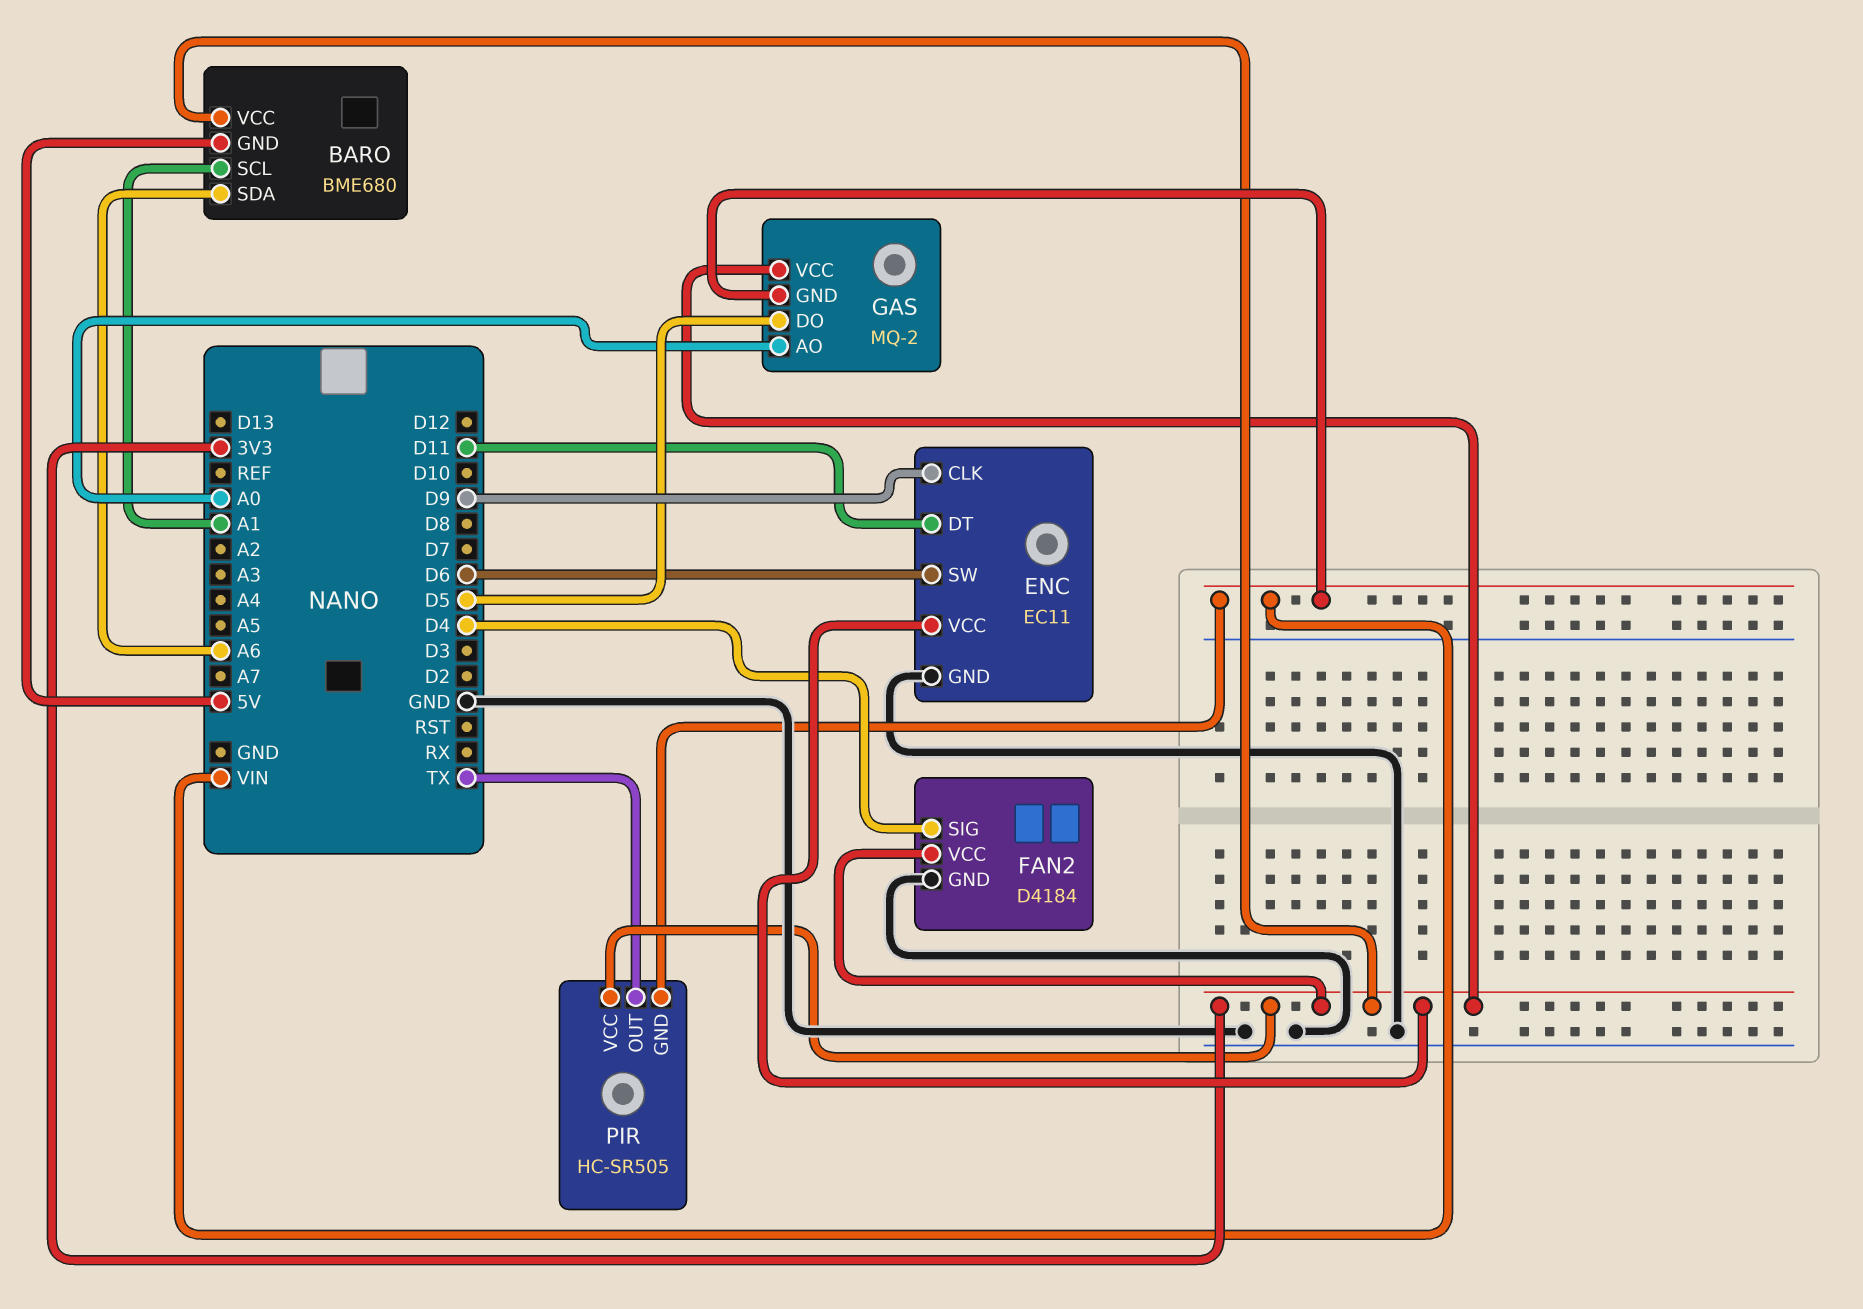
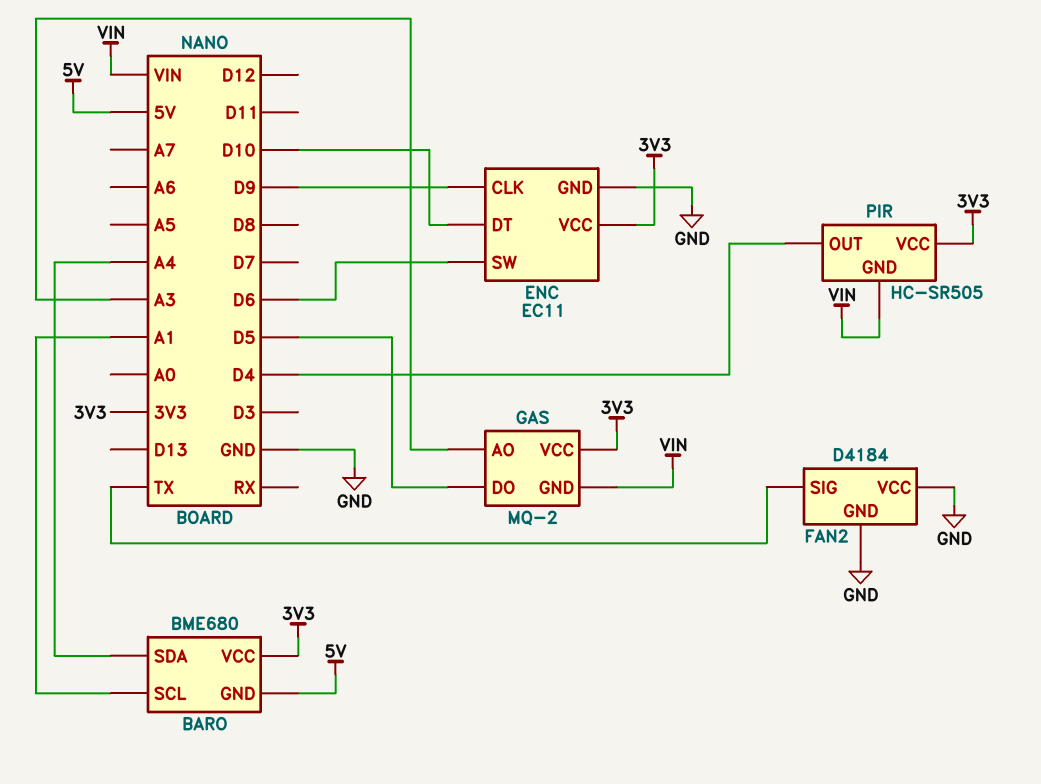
BARO pin SDA: A6 -> A4
ENC pin DT: D11 -> D10
FAN2 pin SIG: D4 -> TX
FAN2 pin VCC: 3V3 -> GND
GAS pin AO: A0 -> A3
PIR pin OUT: TX -> D4

